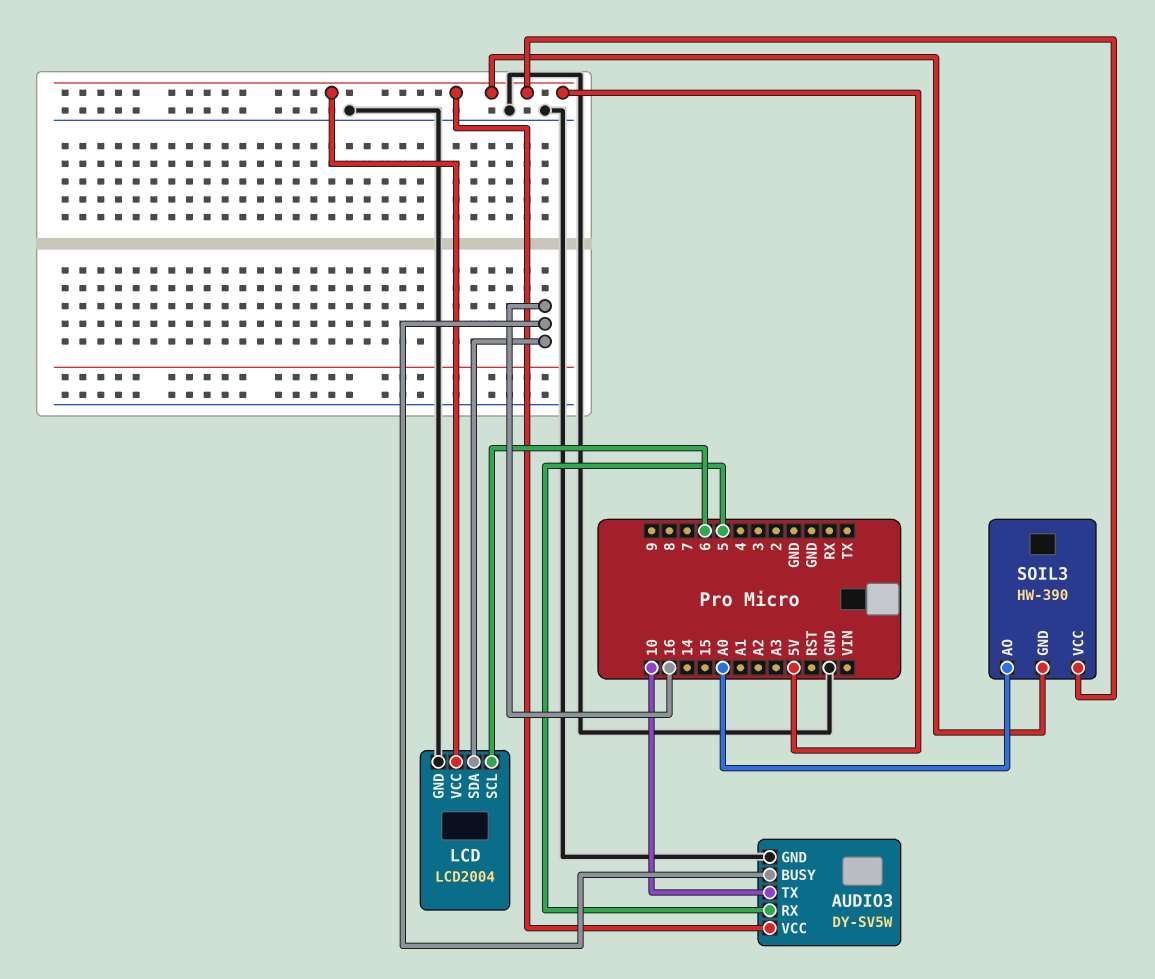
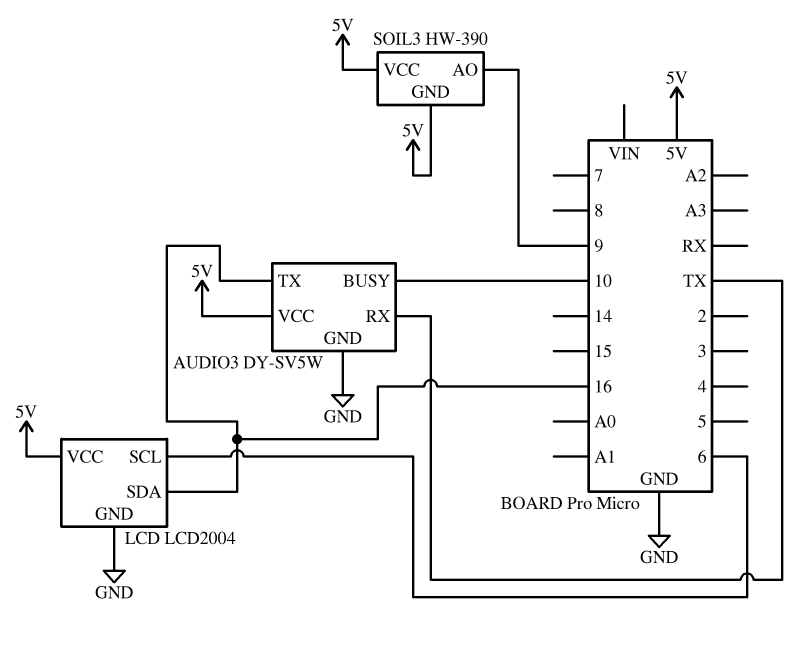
AUDIO3 pin BUSY: 16 -> 10
AUDIO3 pin RX: 5 -> TX
AUDIO3 pin TX: 10 -> 16
SOIL3 pin AO: A0 -> 9

